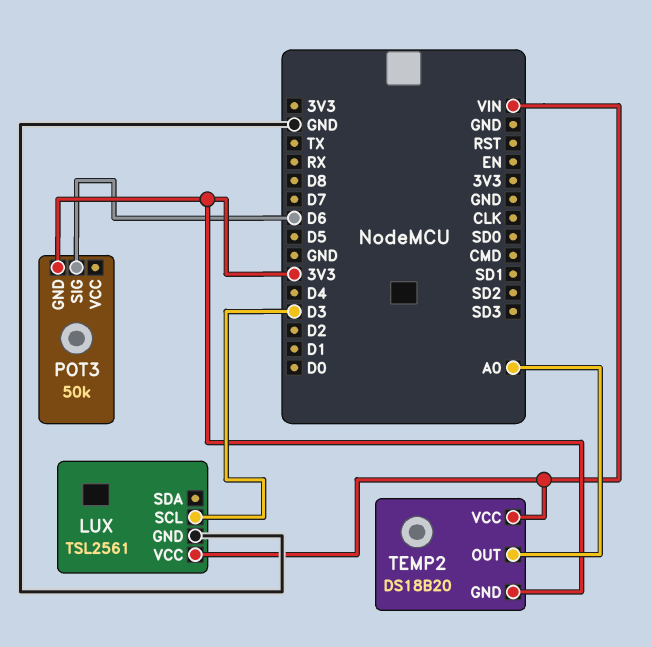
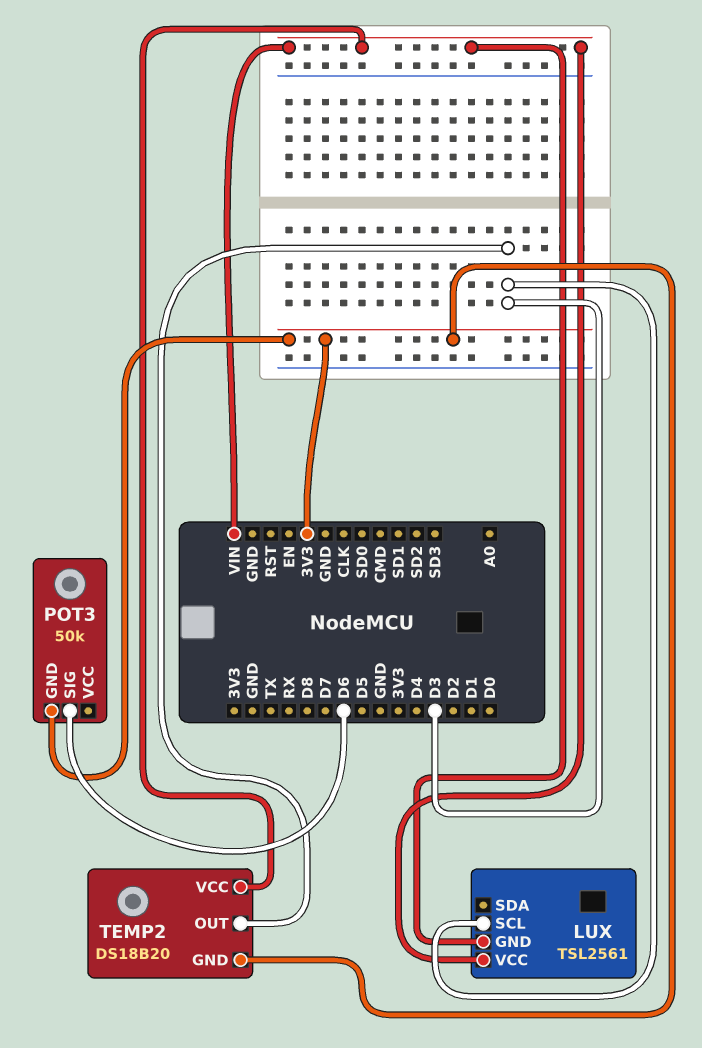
LUX pin GND: GND -> VIN
TEMP2 pin OUT: A0 -> D3

